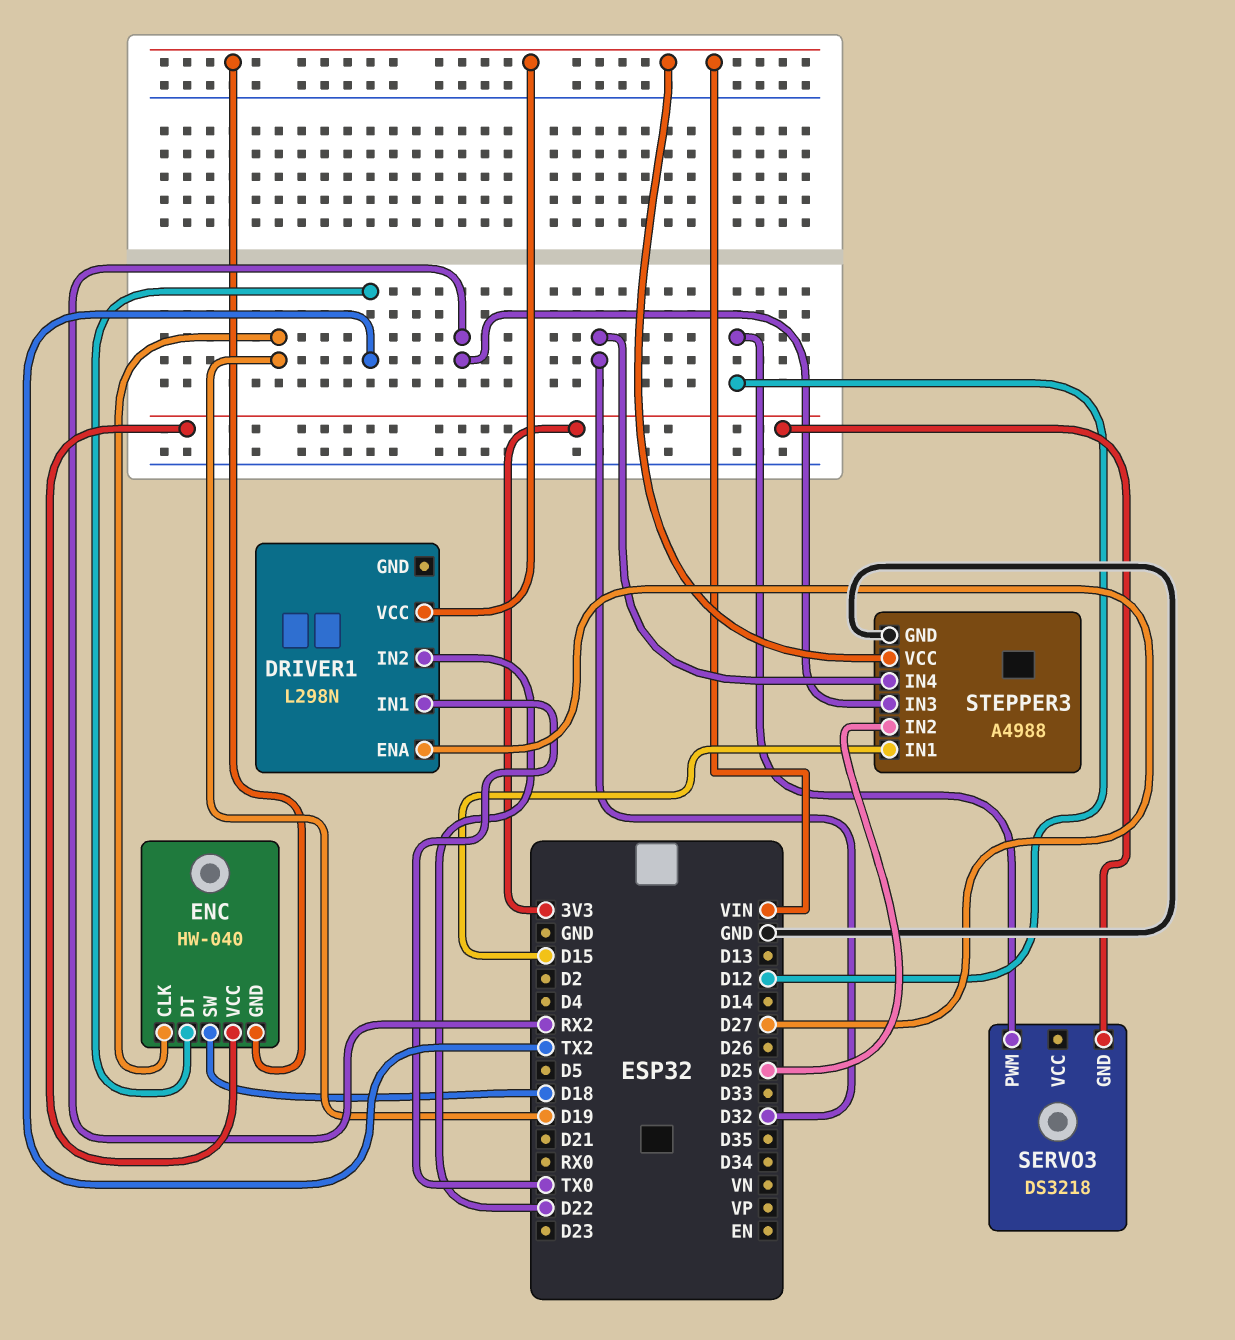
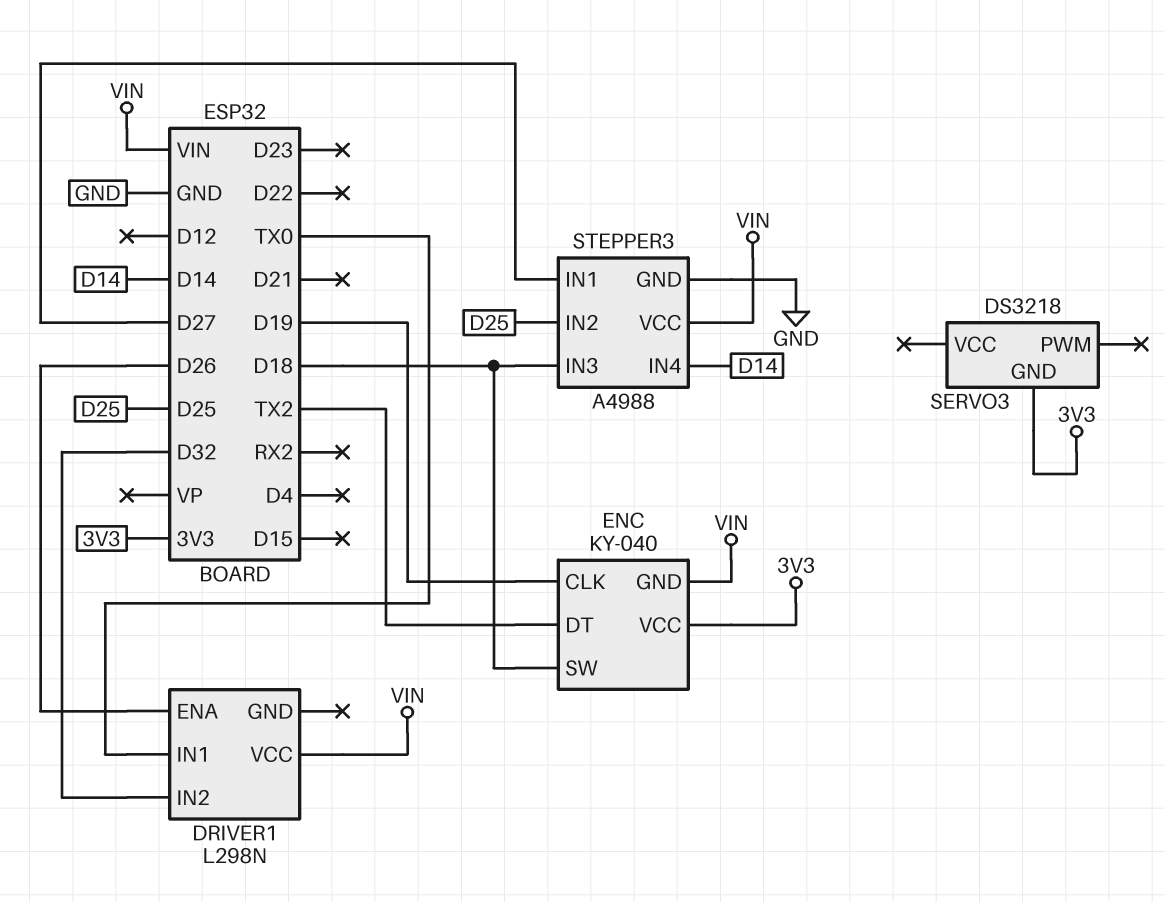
DRIVER1 pin ENA: D27 -> D26
DRIVER1 pin IN2: D22 -> D32
ENC: HW-040 -> KY-040
SERVO3 pin PWM: D12 -> none
STEPPER3 pin IN1: D15 -> D27
STEPPER3 pin IN3: RX2 -> D18
STEPPER3 pin IN4: D32 -> D14

